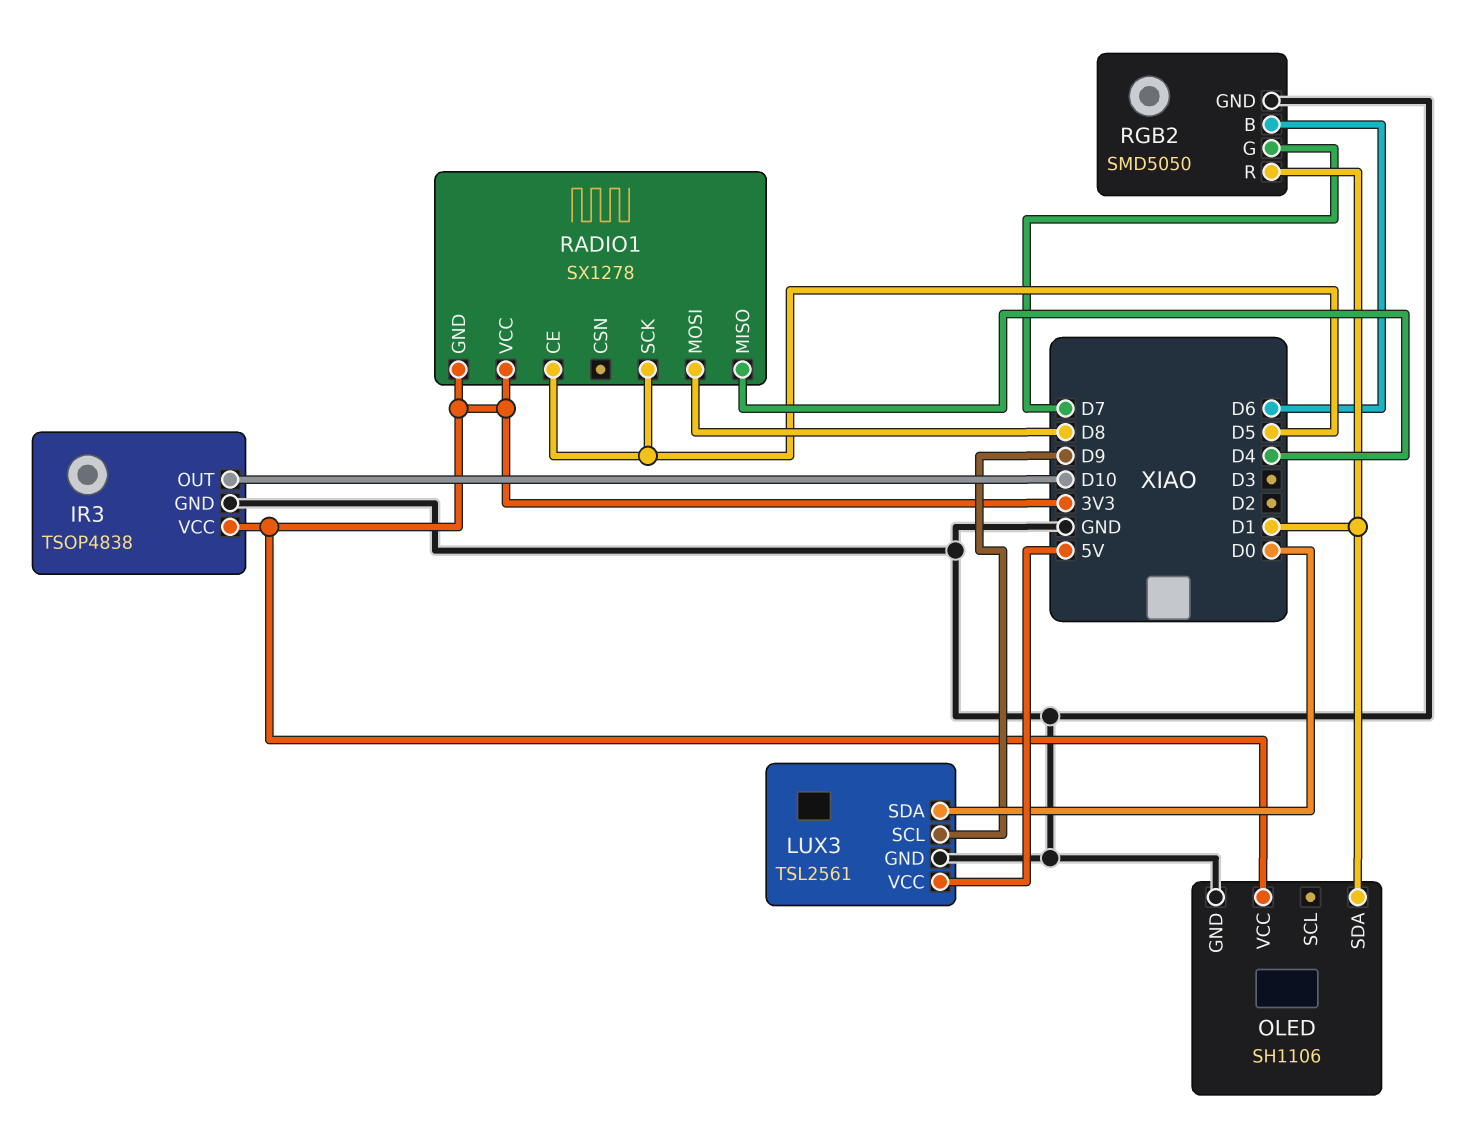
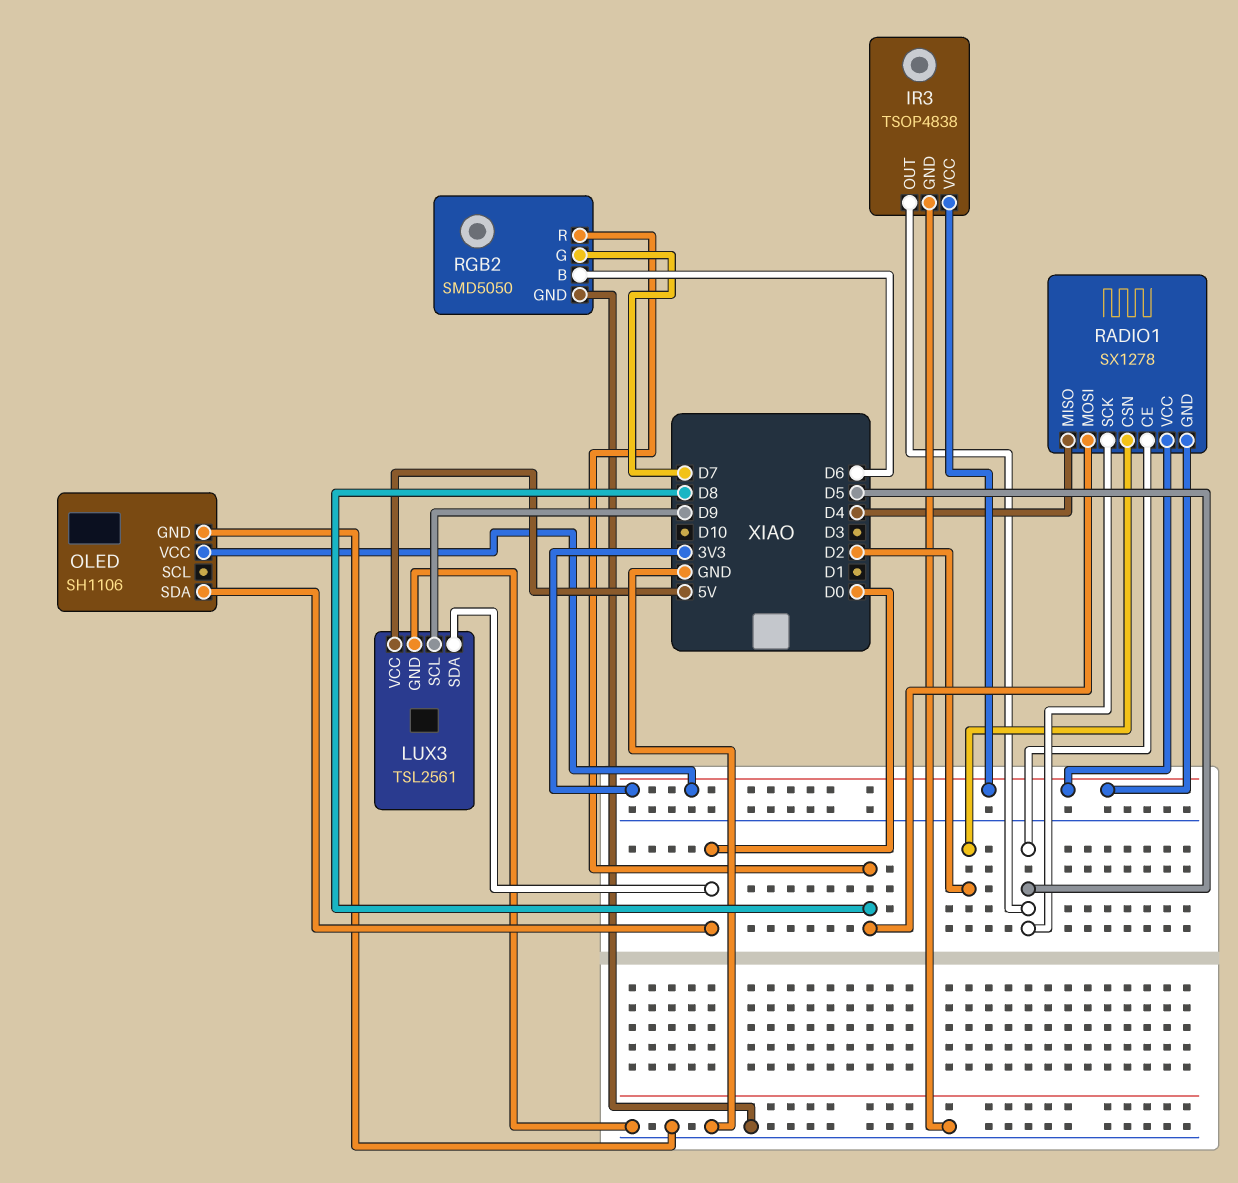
IR3 pin OUT: D10 -> D5
OLED pin SDA: D1 -> D0
RADIO1 pin CSN: none -> D2
RGB2 pin R: D1 -> D8

